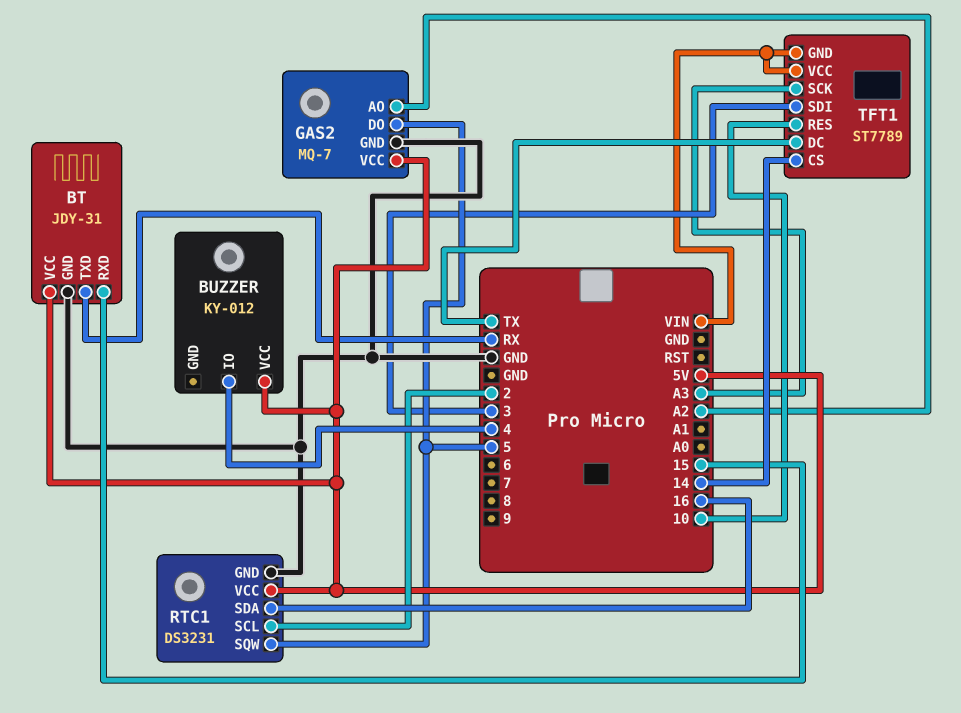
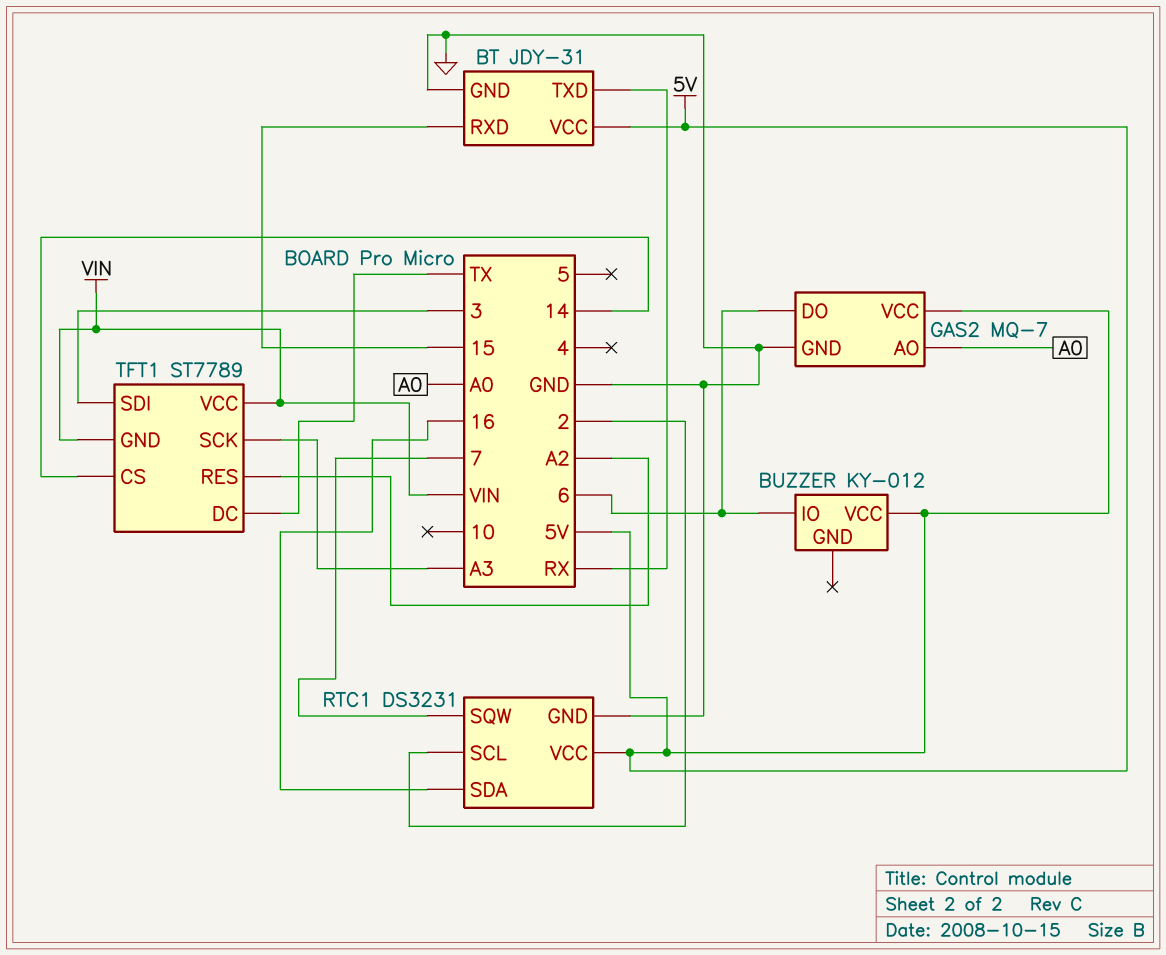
BUZZER pin IO: 4 -> 6
GAS2 pin AO: A2 -> A0
GAS2 pin DO: 5 -> 6
RTC1 pin SQW: 5 -> 7
TFT1 pin RES: 10 -> A2

